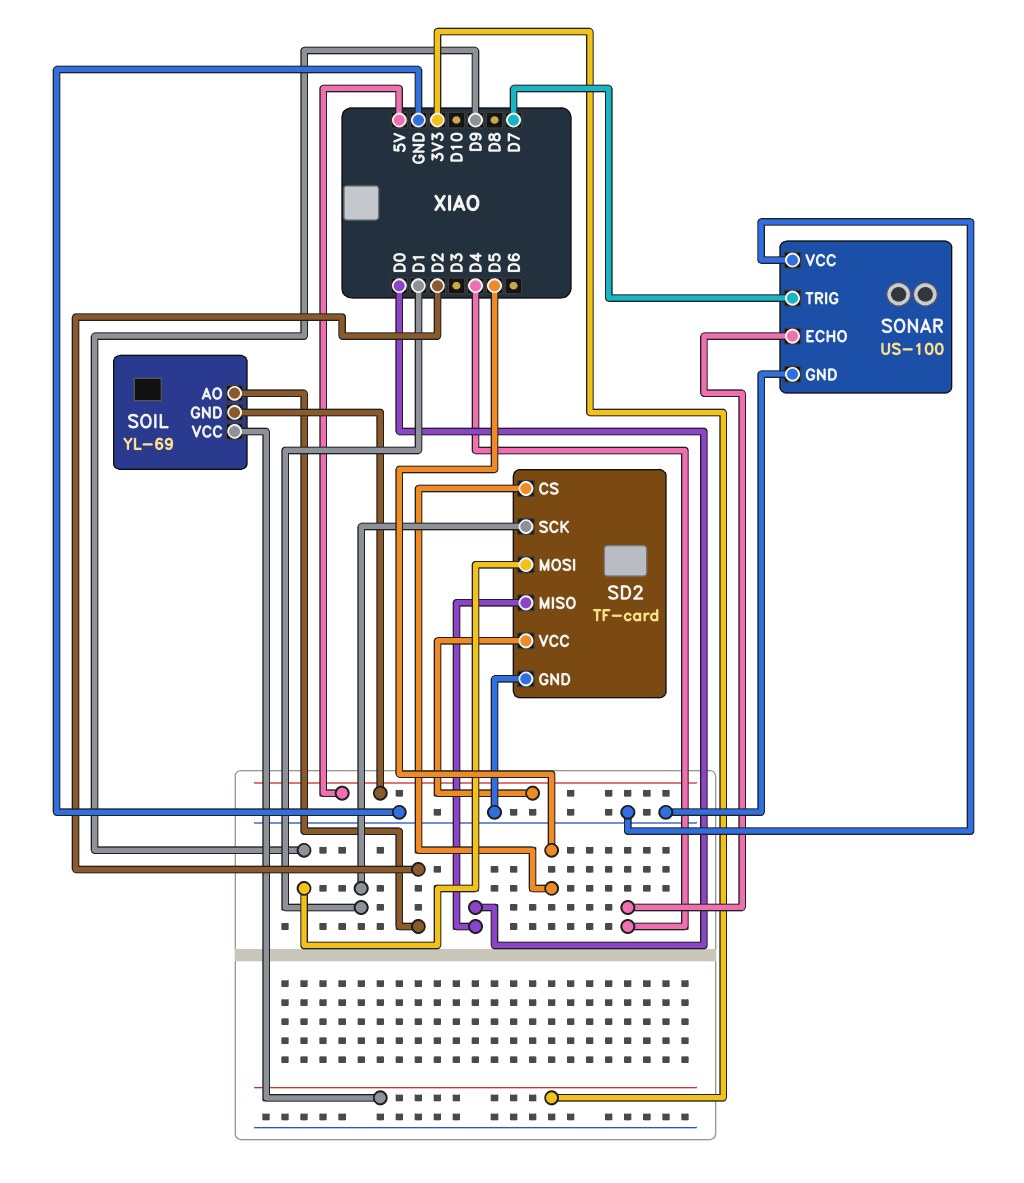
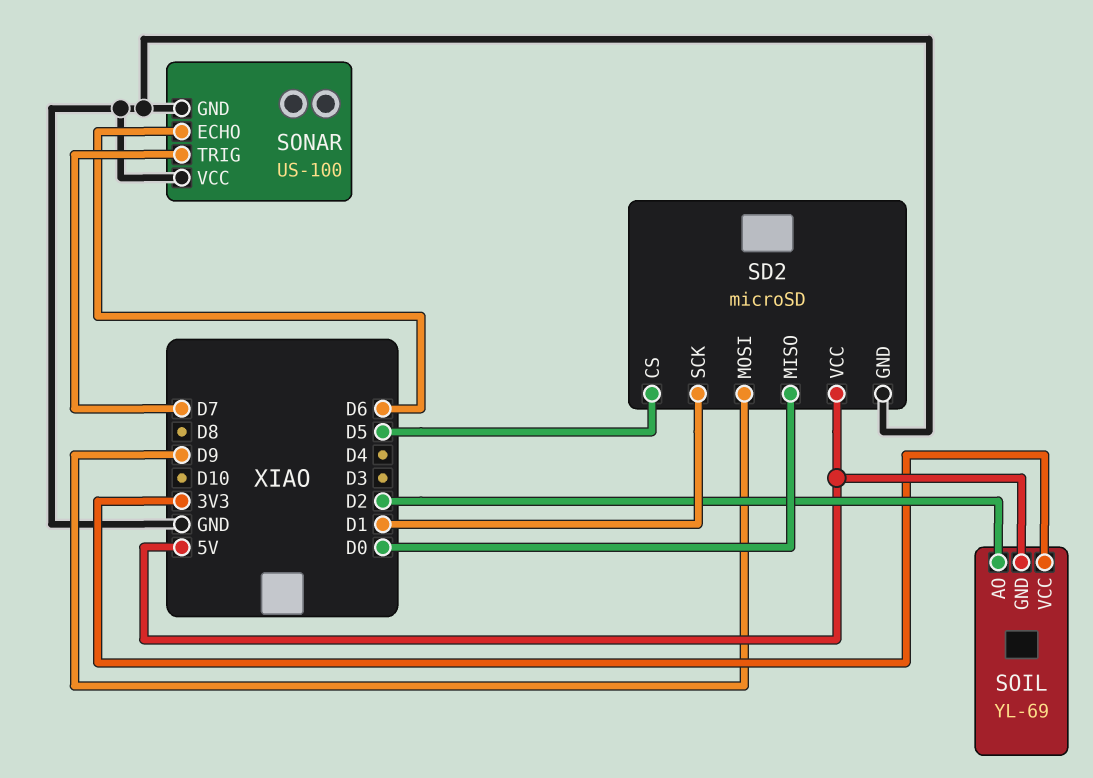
SD2: TF-card -> microSD
SONAR pin ECHO: D4 -> D6

